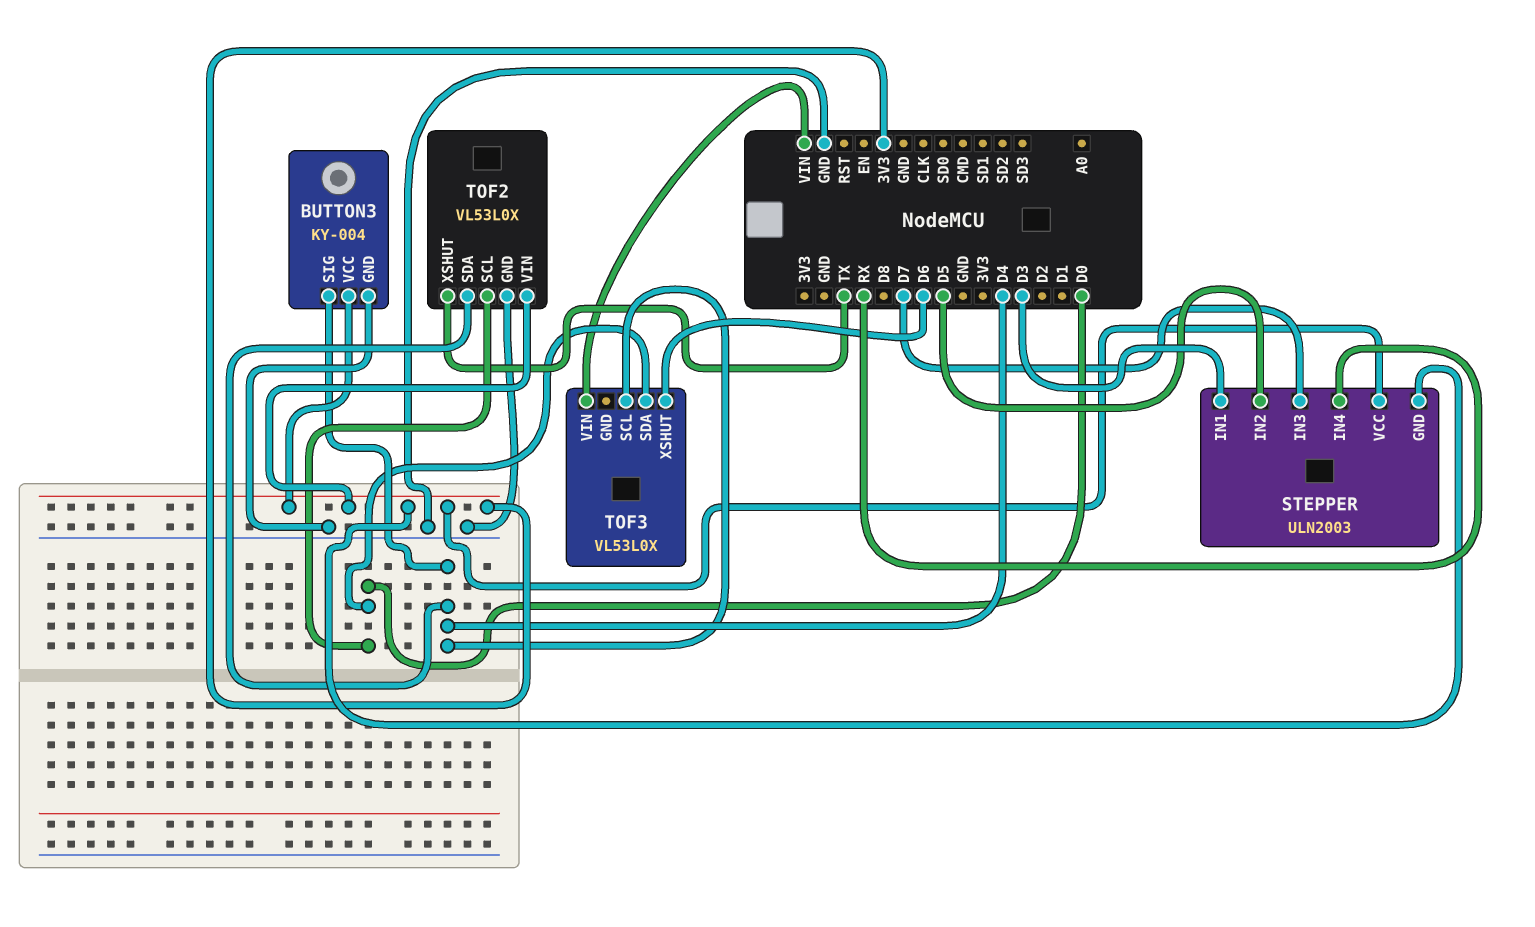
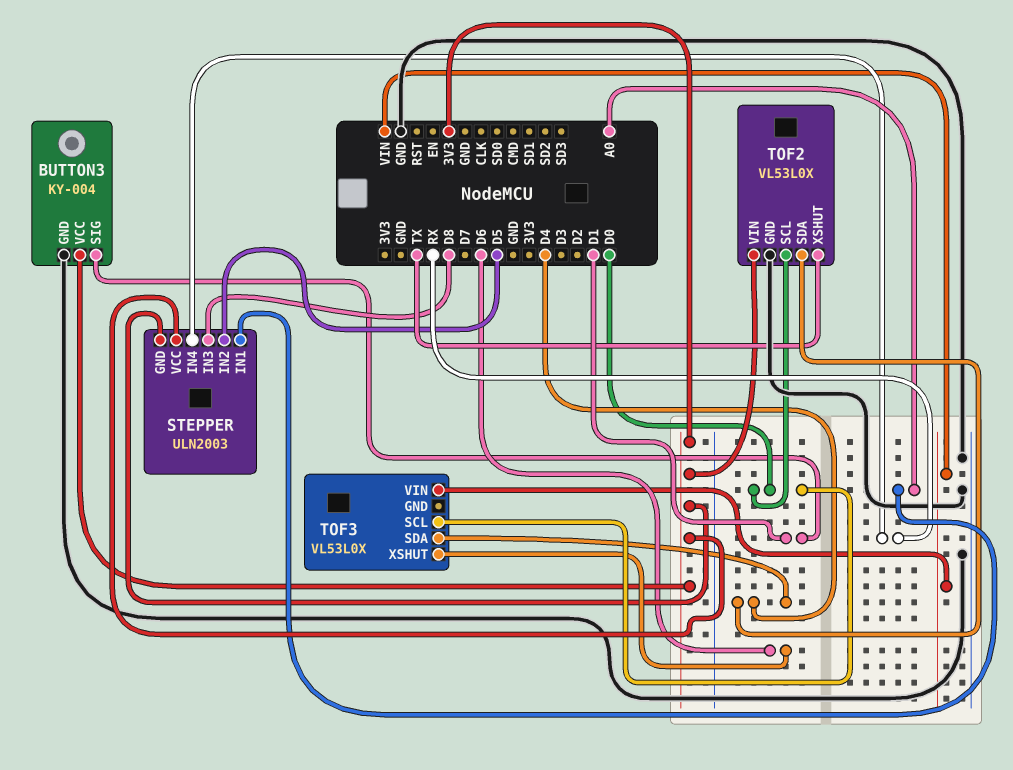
BUTTON3 pin SIG: D4 -> D1
STEPPER pin IN1: D3 -> A0
STEPPER pin IN3: D7 -> D8
TOF3 pin SCL: D4 -> D0
TOF3 pin SDA: D0 -> D4

